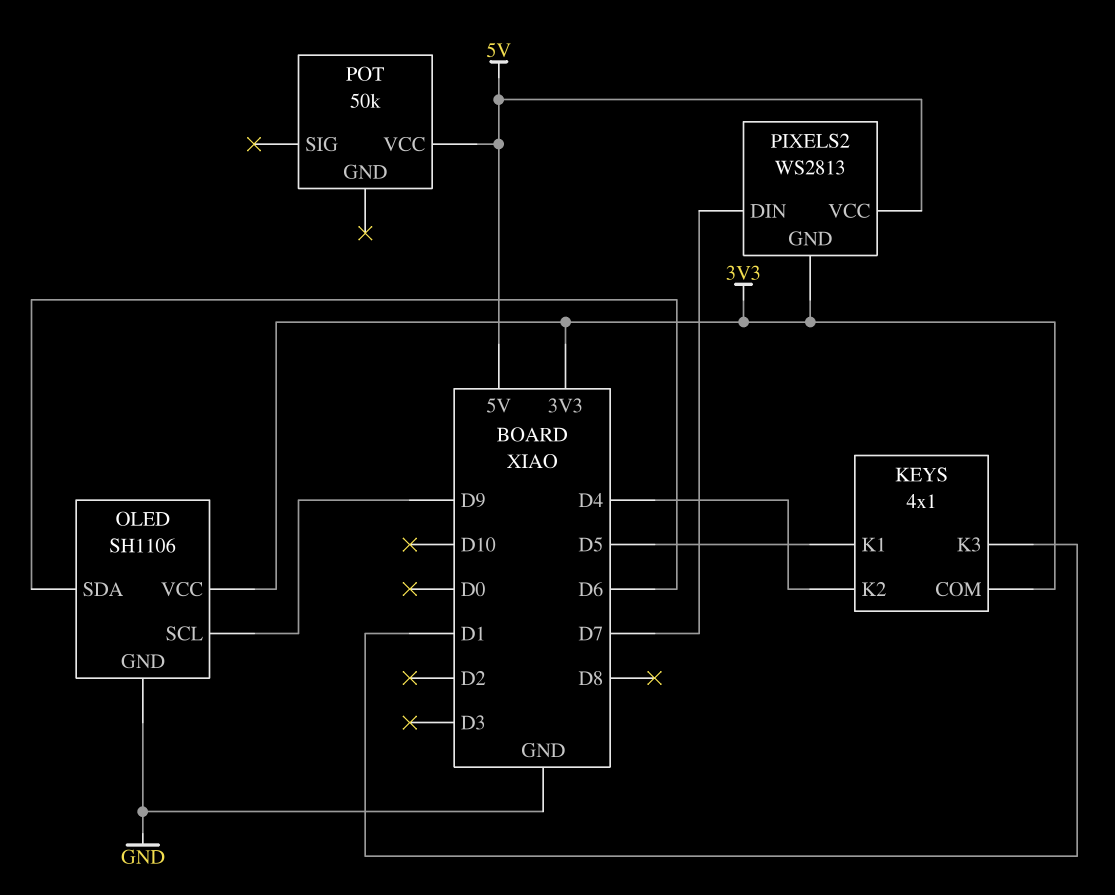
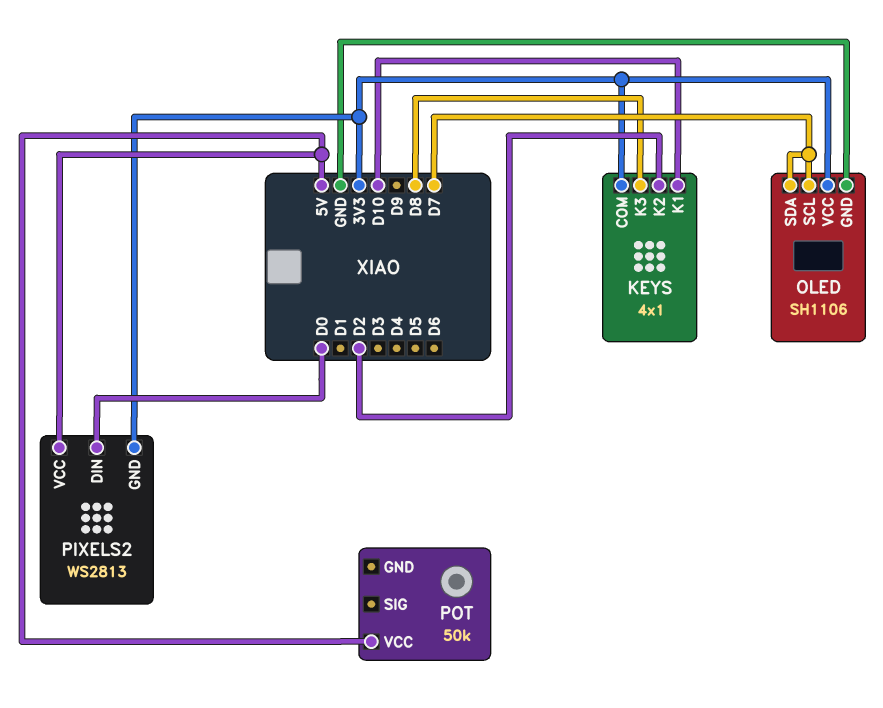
KEYS pin K1: D5 -> D10
KEYS pin K2: D4 -> D2
KEYS pin K3: D1 -> D8
OLED pin SCL: D9 -> D7
OLED pin SDA: D6 -> D7
PIXELS2 pin DIN: D7 -> D0

